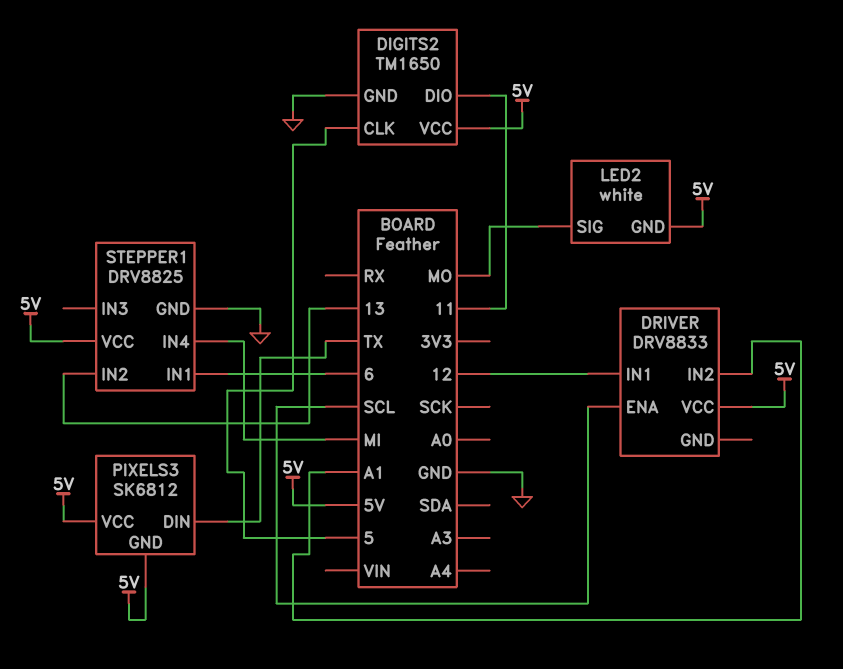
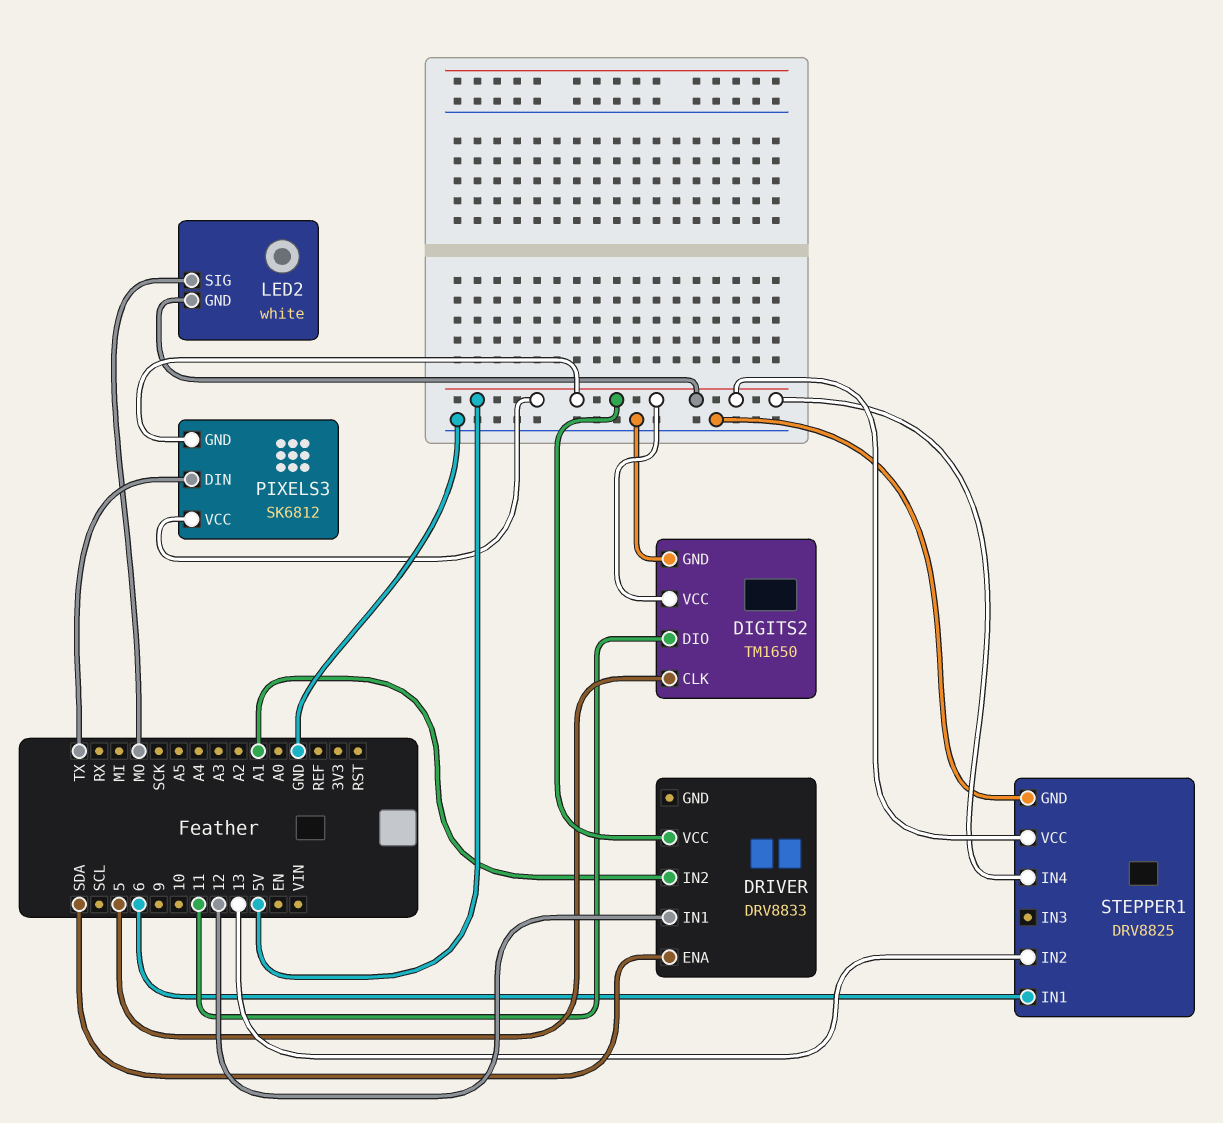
DRIVER pin ENA: SCL -> SDA
STEPPER1 pin IN4: MI -> 5V

